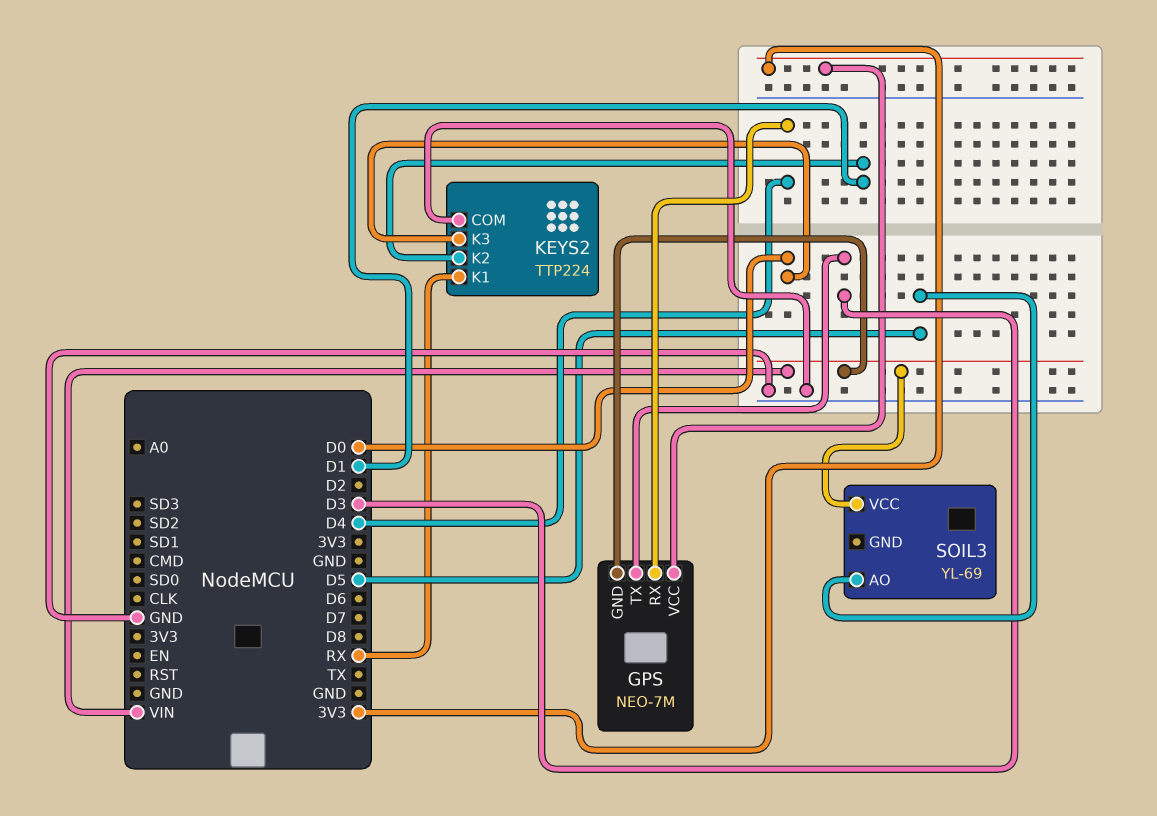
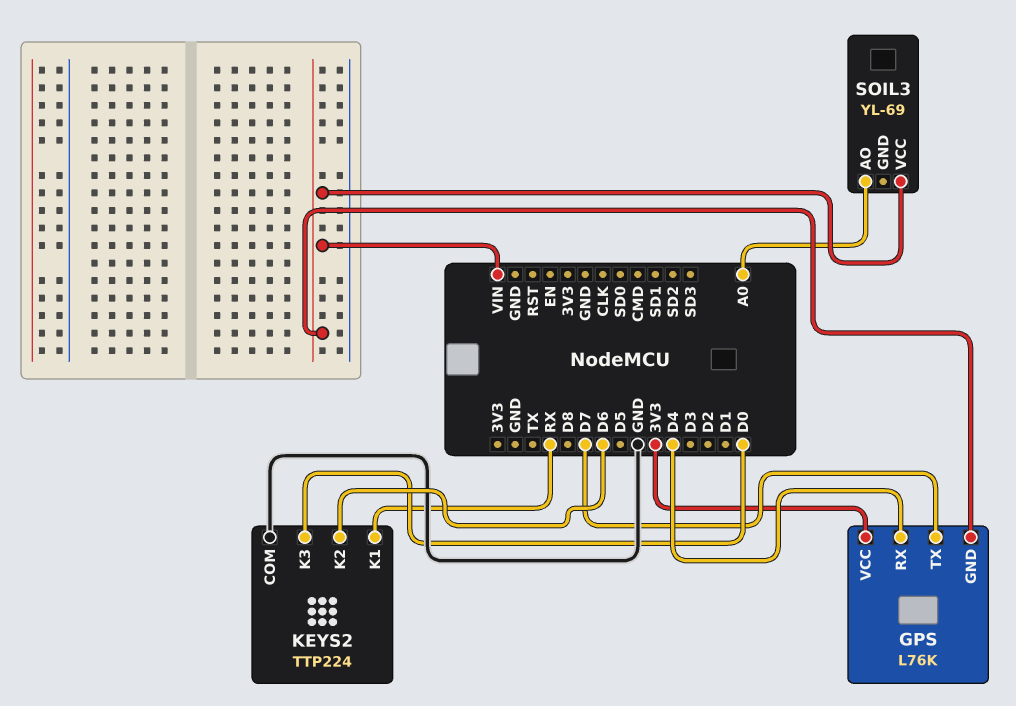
GPS: NEO-7M -> L76K
GPS pin TX: D3 -> D7
KEYS2 pin K2: D1 -> D6
SOIL3 pin AO: D5 -> A0

